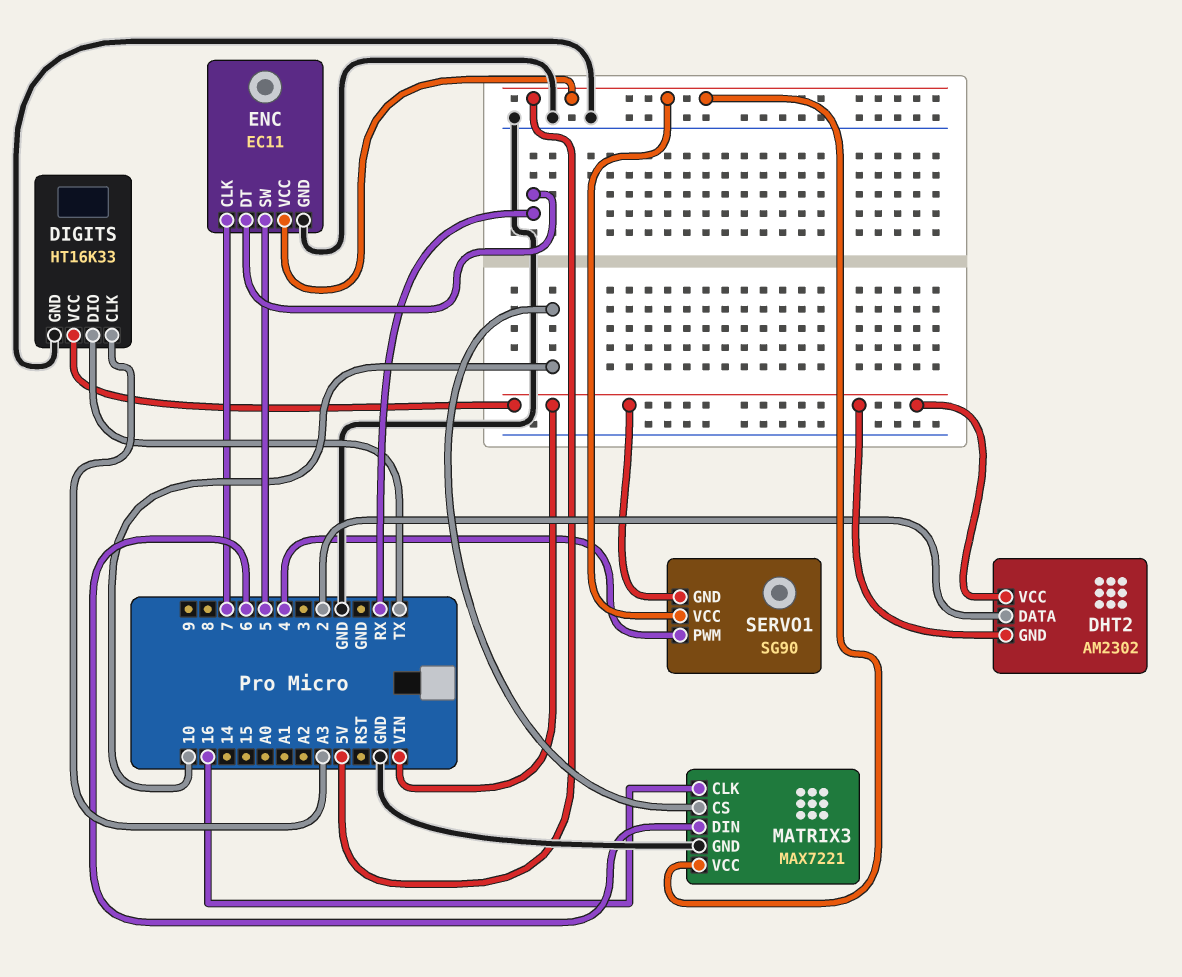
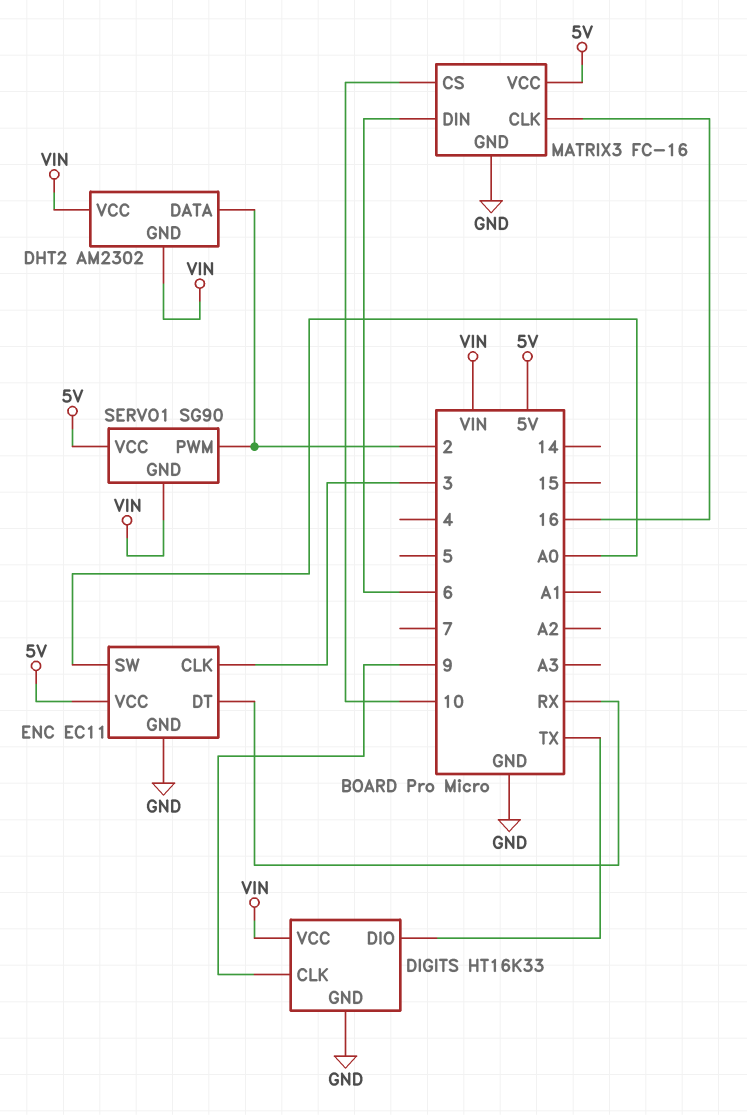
DIGITS pin CLK: A3 -> 9
ENC pin CLK: 7 -> 3
ENC pin SW: 5 -> A0
MATRIX3: MAX7221 -> FC-16
SERVO1 pin PWM: 4 -> 2

